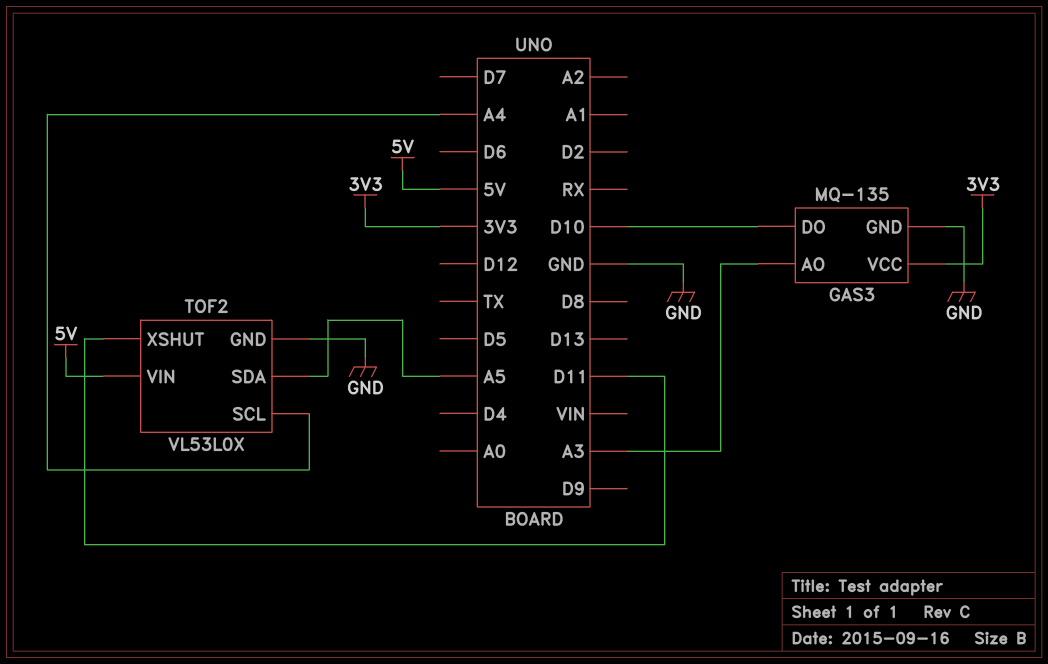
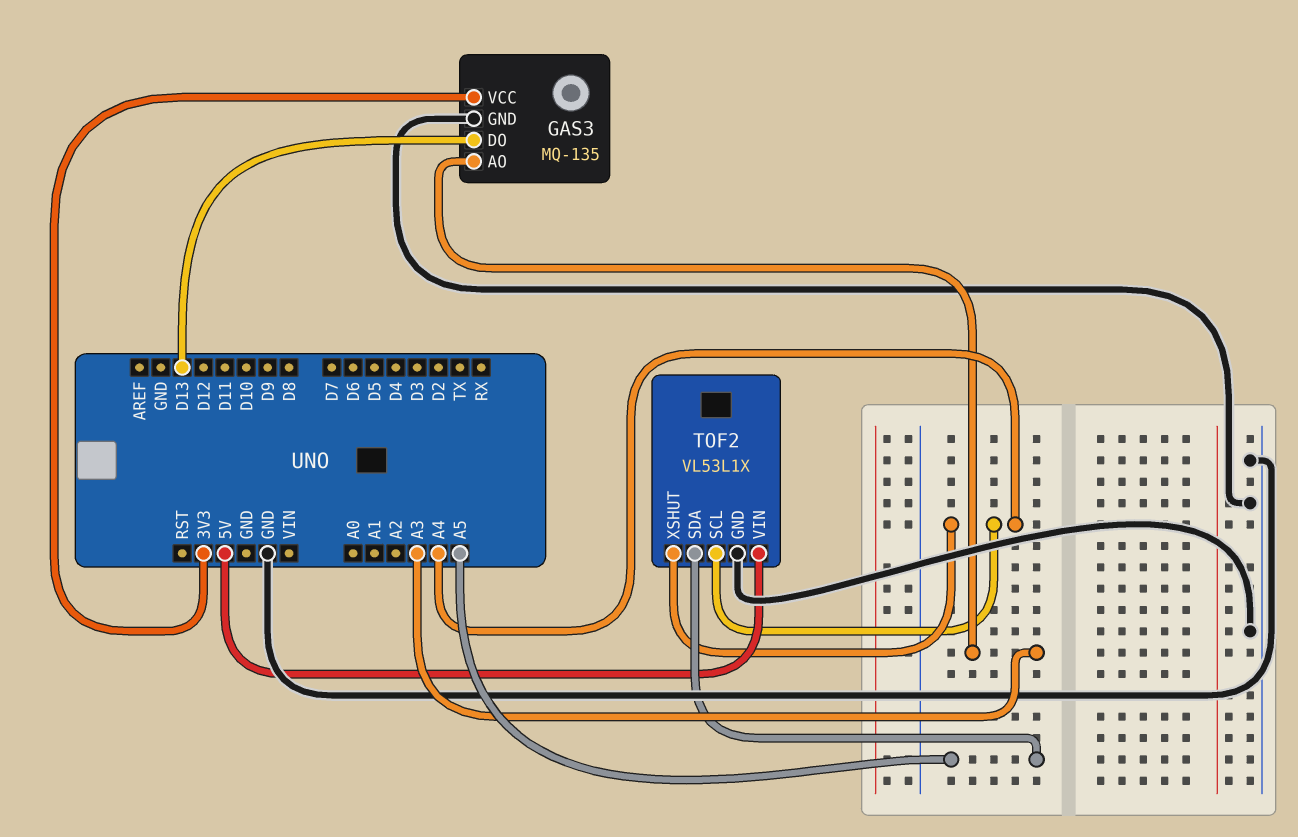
GAS3 pin DO: D10 -> D13
TOF2: VL53L0X -> VL53L1X
TOF2 pin XSHUT: D11 -> A4

